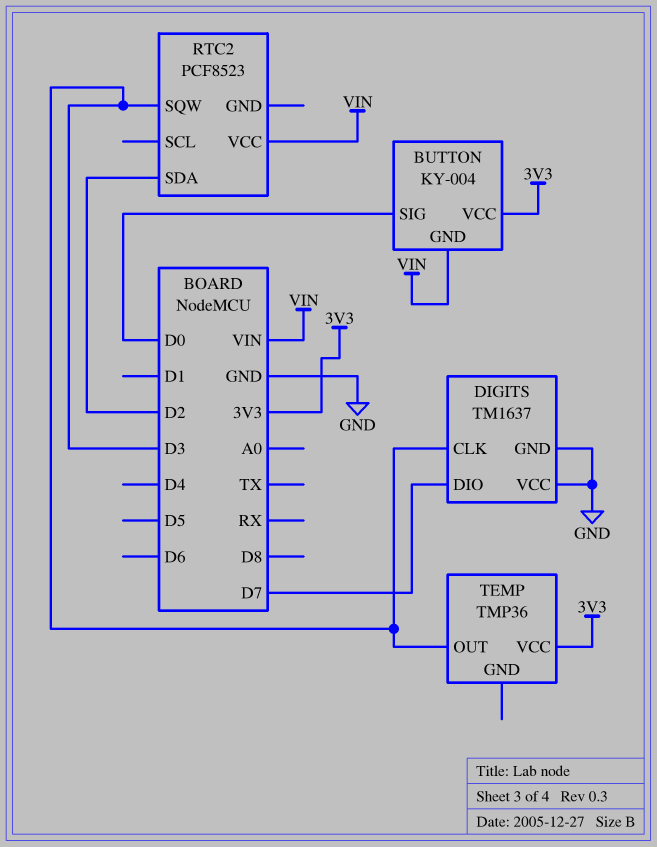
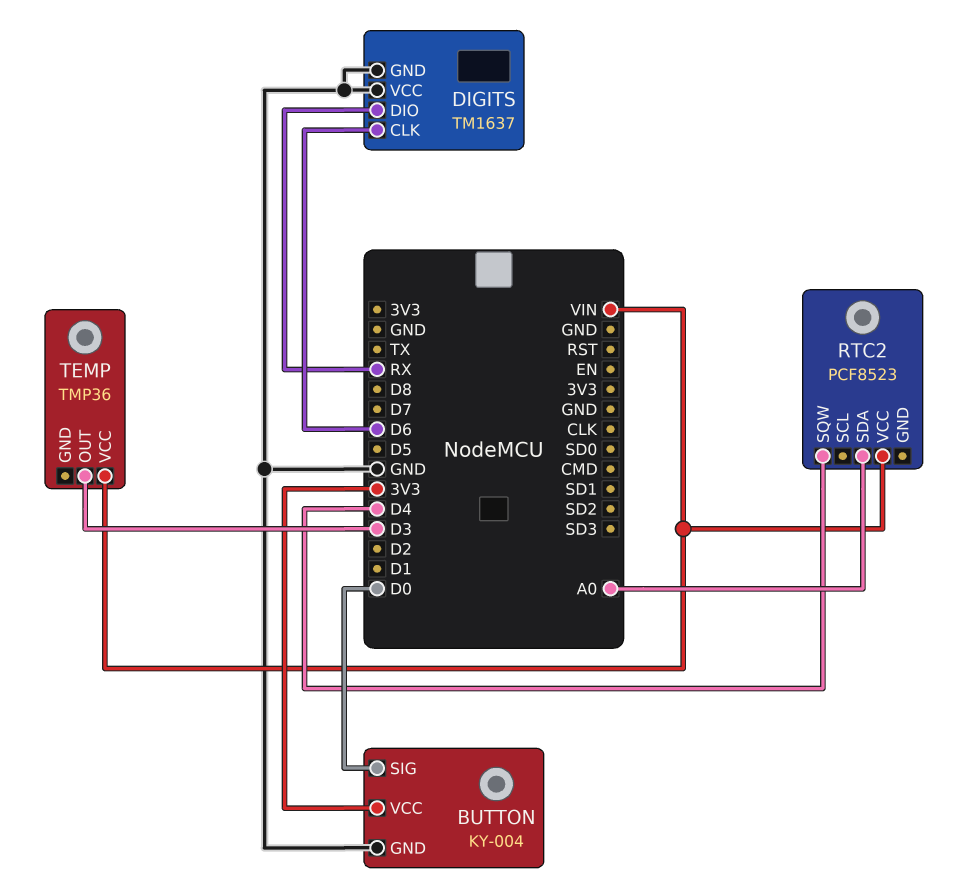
BUTTON pin GND: VIN -> GND
DIGITS pin CLK: D3 -> D6
DIGITS pin DIO: D7 -> RX
RTC2 pin SDA: D2 -> A0
RTC2 pin SQW: D3 -> D4
TEMP pin VCC: 3V3 -> VIN

